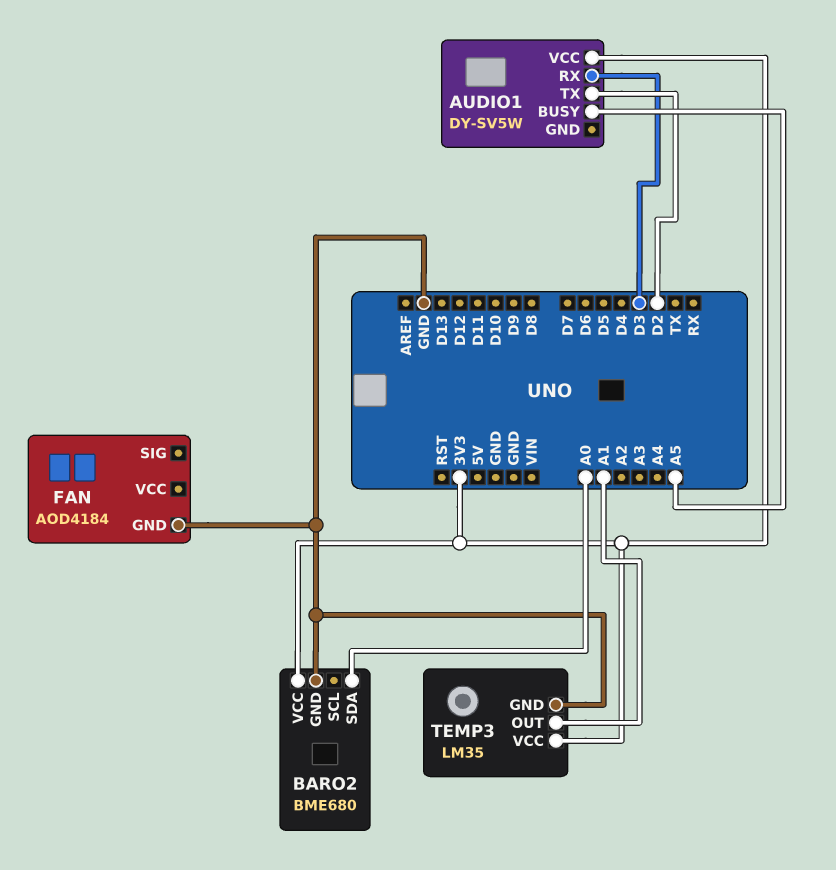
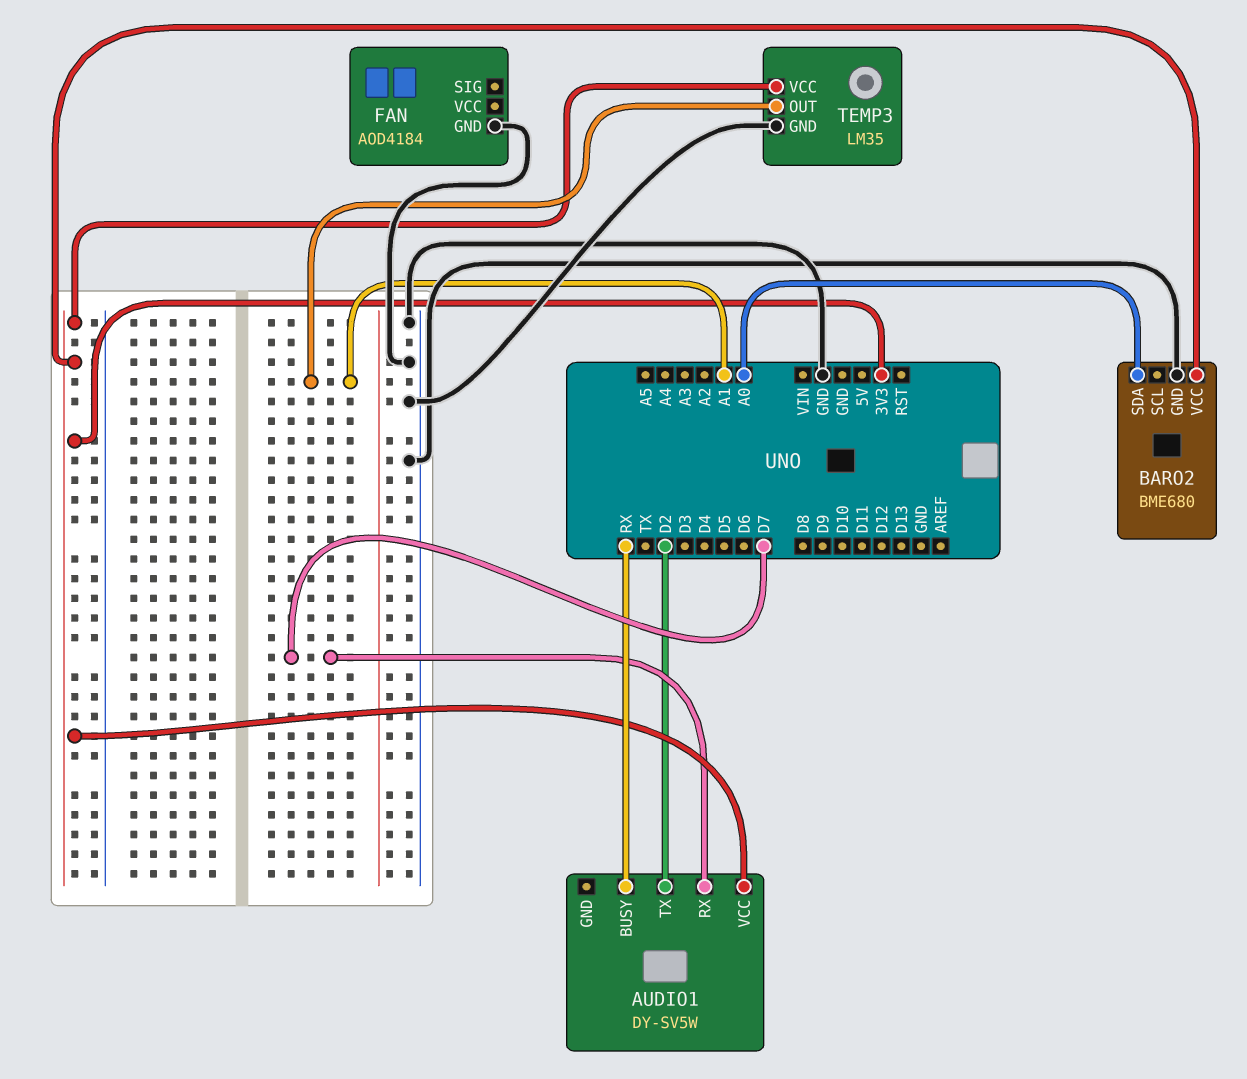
AUDIO1 pin BUSY: A5 -> RX
AUDIO1 pin RX: D3 -> D7

